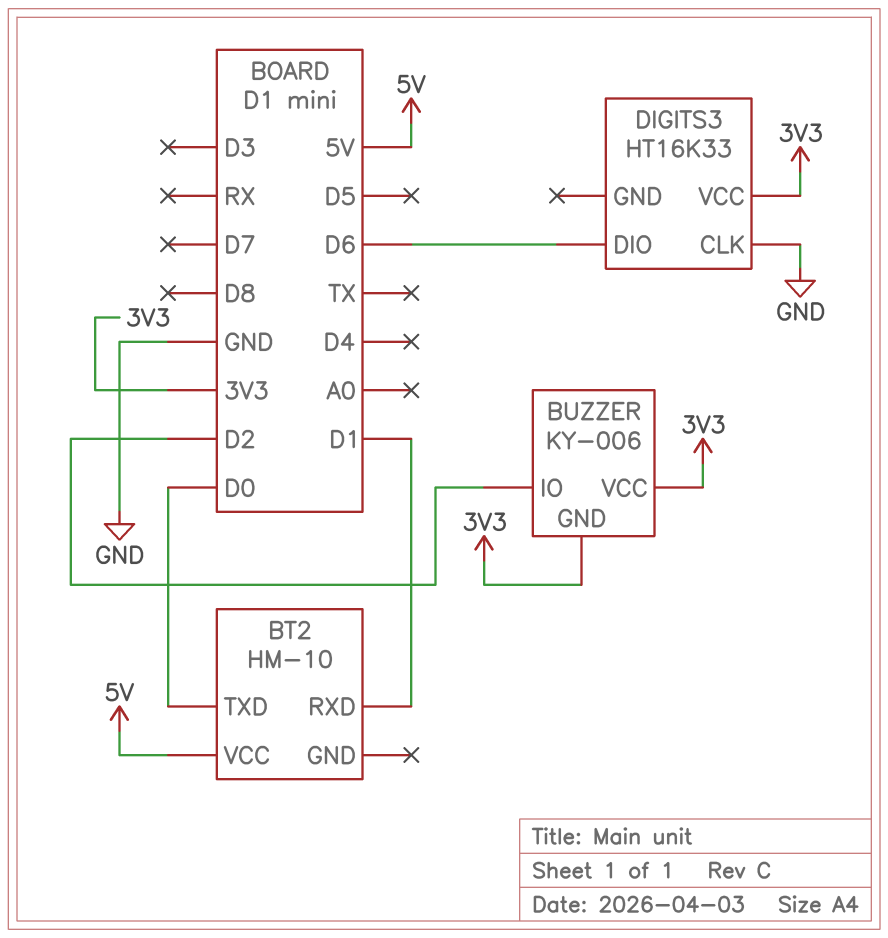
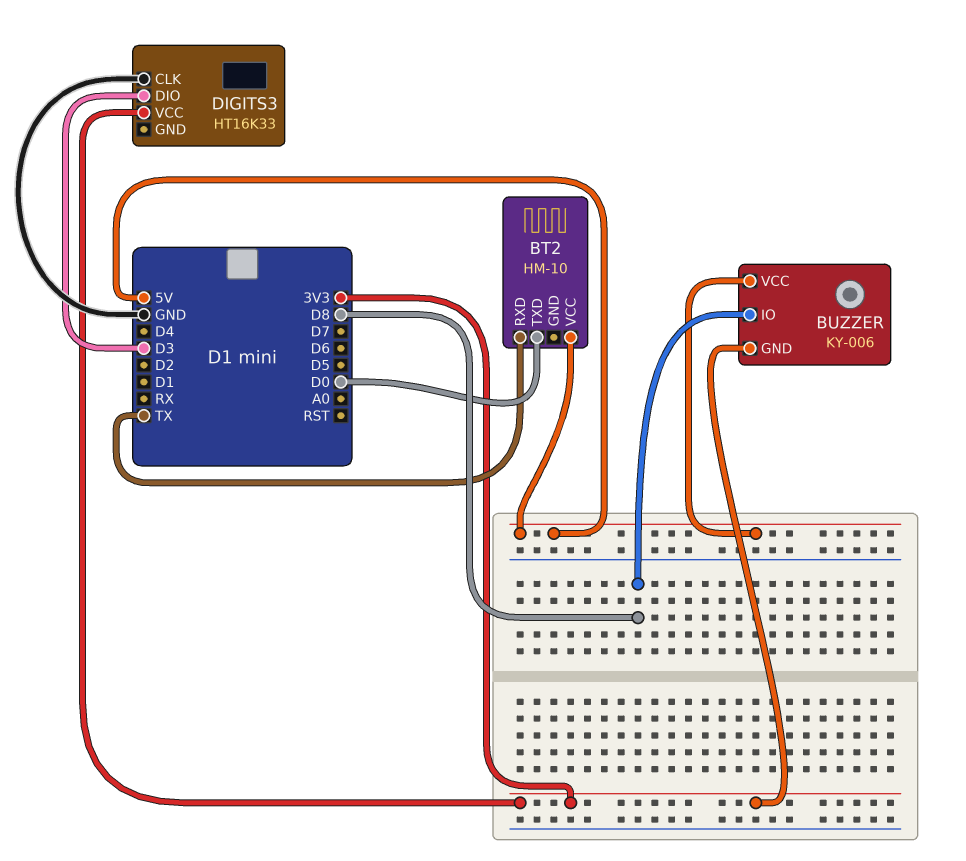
BT2 pin RXD: D1 -> TX
BUZZER pin IO: D2 -> D8
BUZZER pin VCC: 3V3 -> 5V
DIGITS3 pin DIO: D6 -> D3

